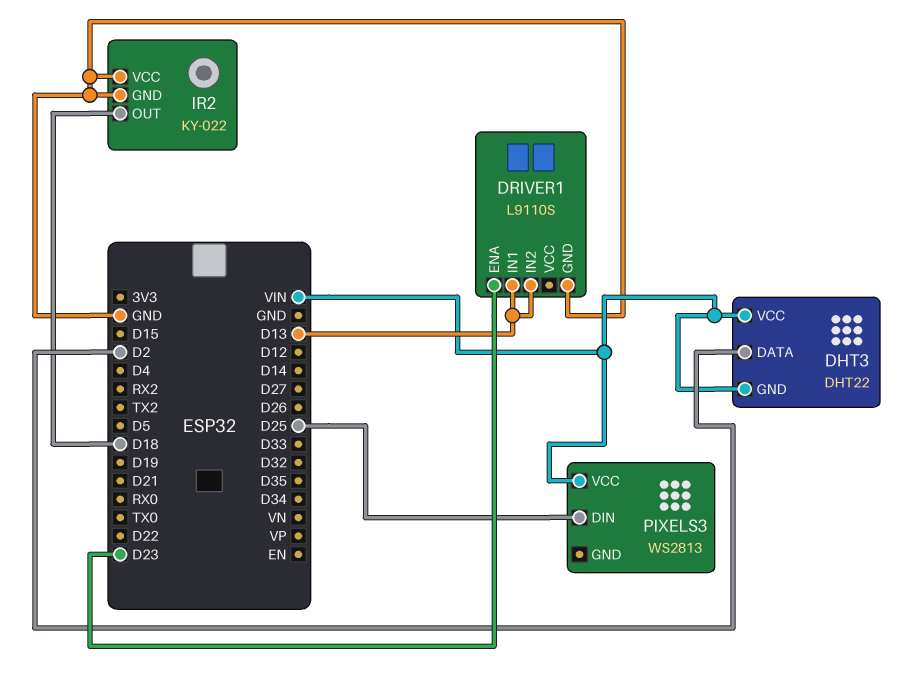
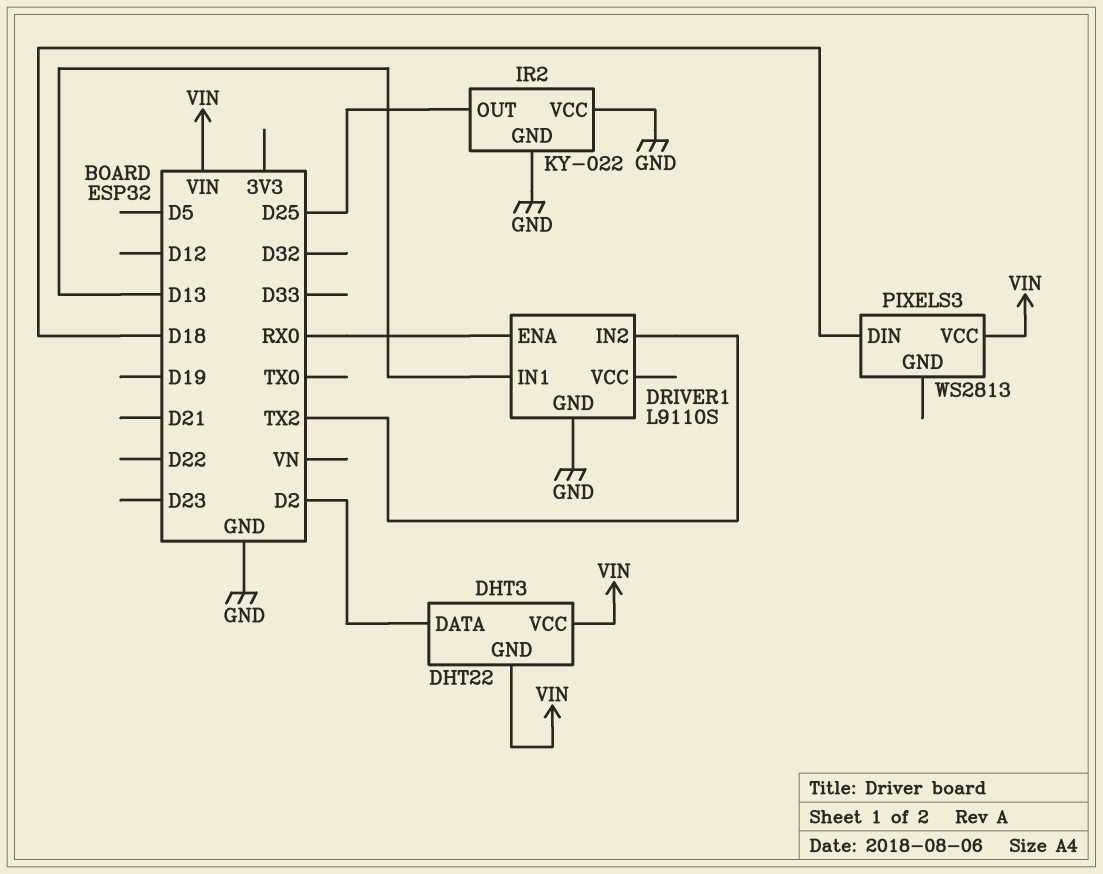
DRIVER1 pin ENA: D23 -> RX0
DRIVER1 pin IN2: D13 -> TX2
IR2 pin OUT: D18 -> D25
PIXELS3 pin DIN: D25 -> D18

